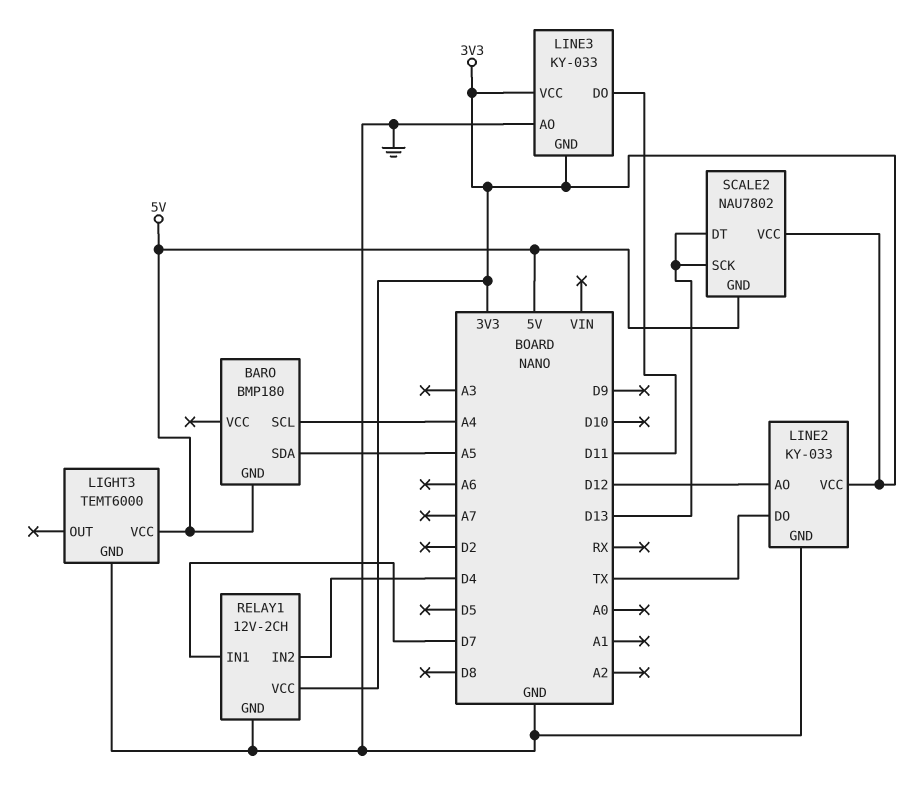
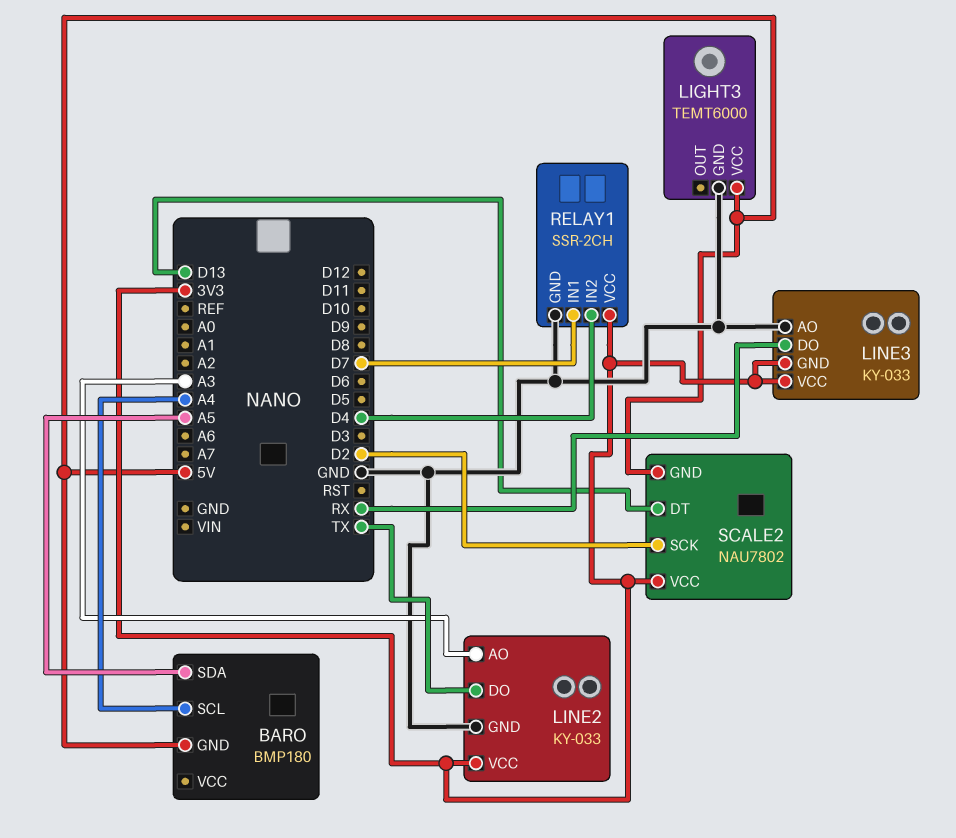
LINE2 pin AO: D12 -> A3
LINE3 pin DO: D11 -> RX
RELAY1: 12V-2CH -> SSR-2CH
SCALE2 pin SCK: D13 -> D2

